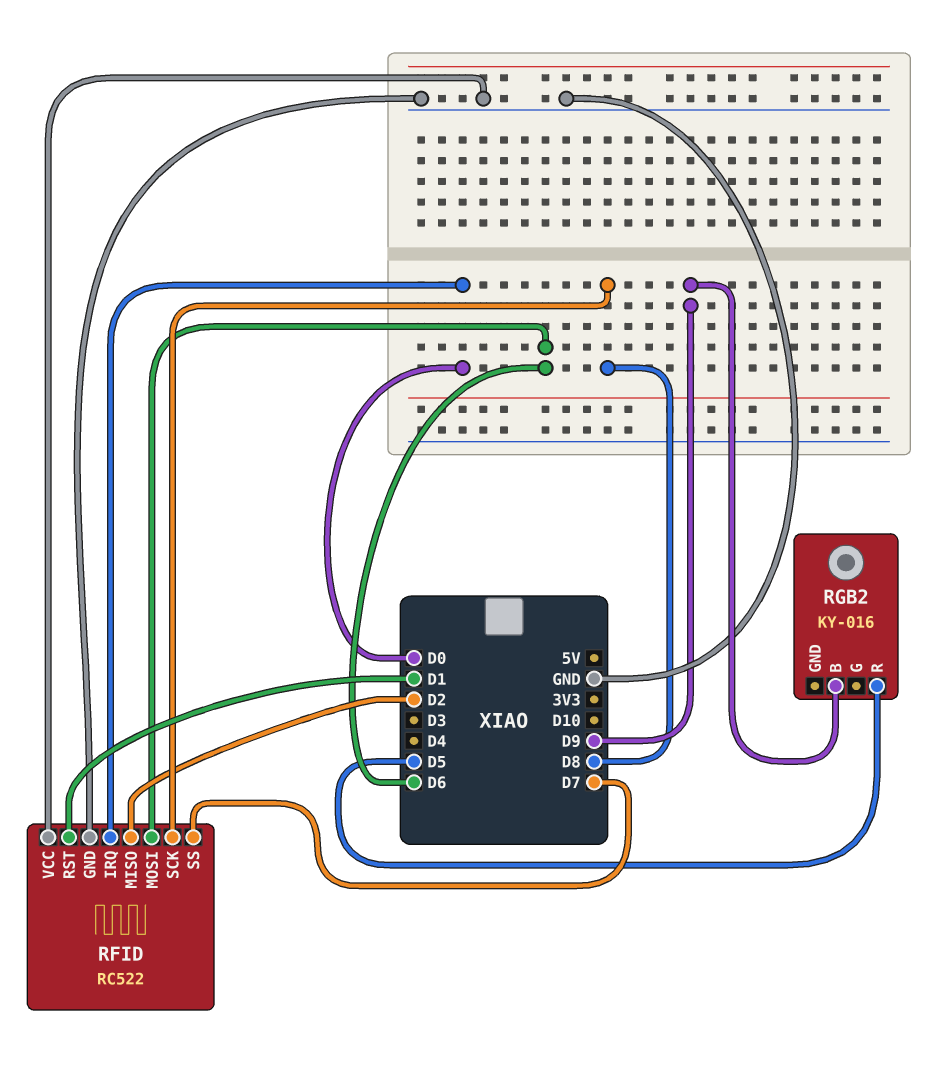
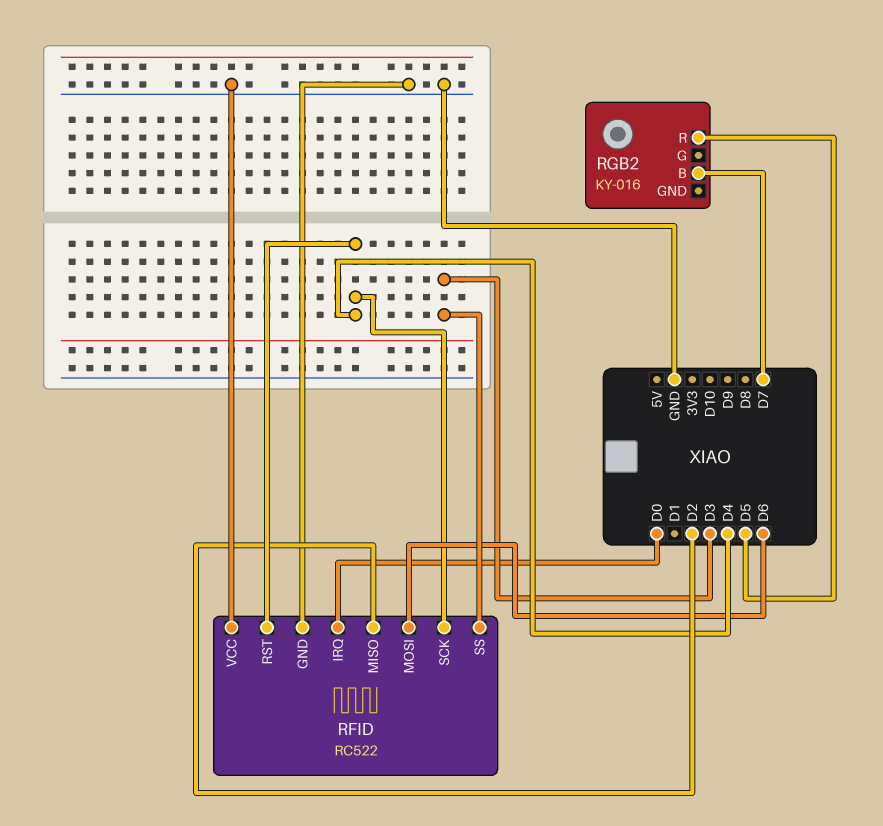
RFID pin RST: D1 -> D4
RFID pin SCK: D8 -> D4
RFID pin SS: D7 -> D3
RGB2 pin B: D9 -> D7

